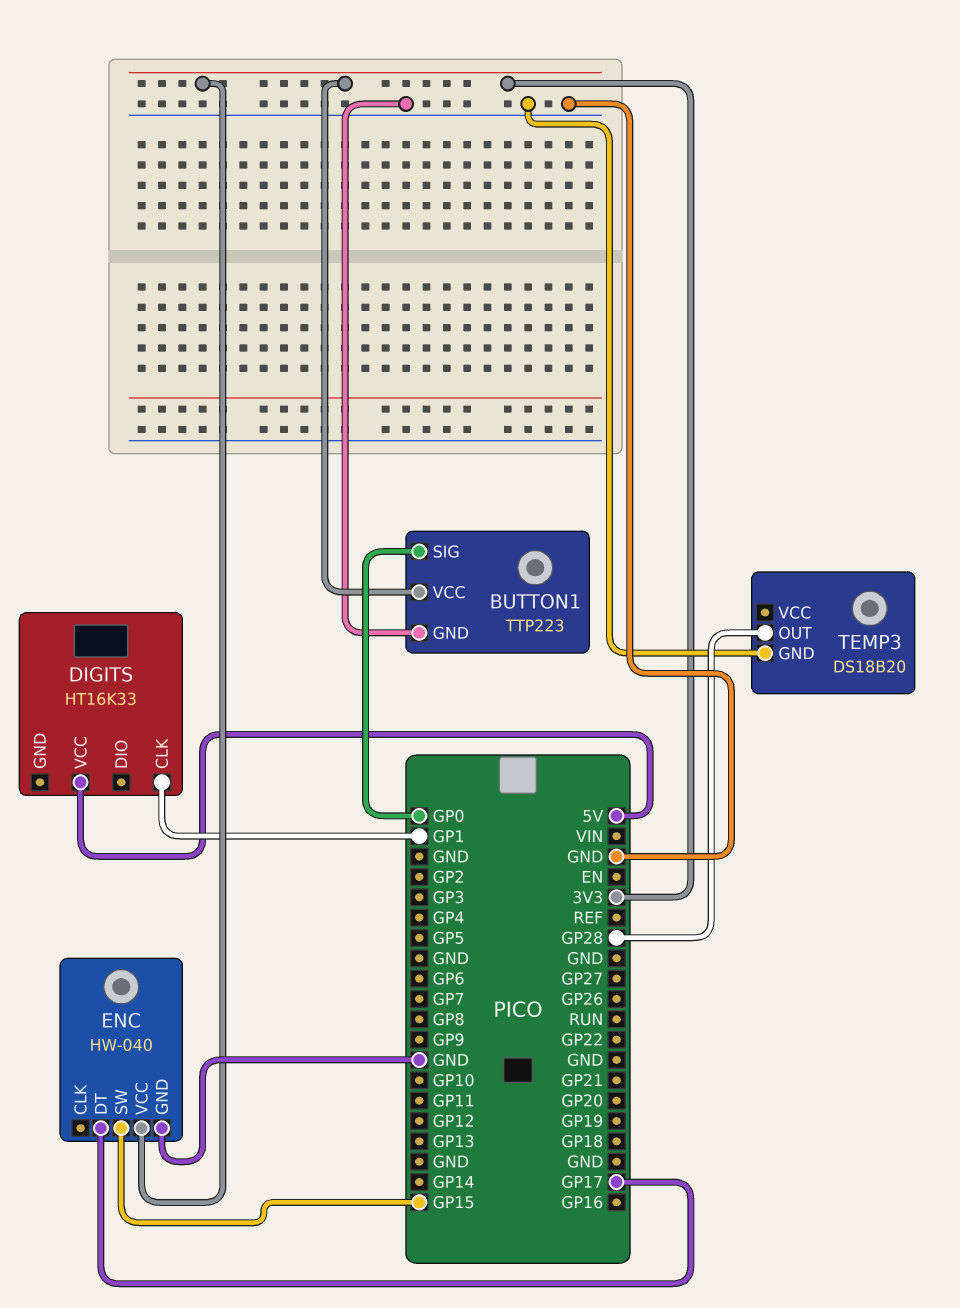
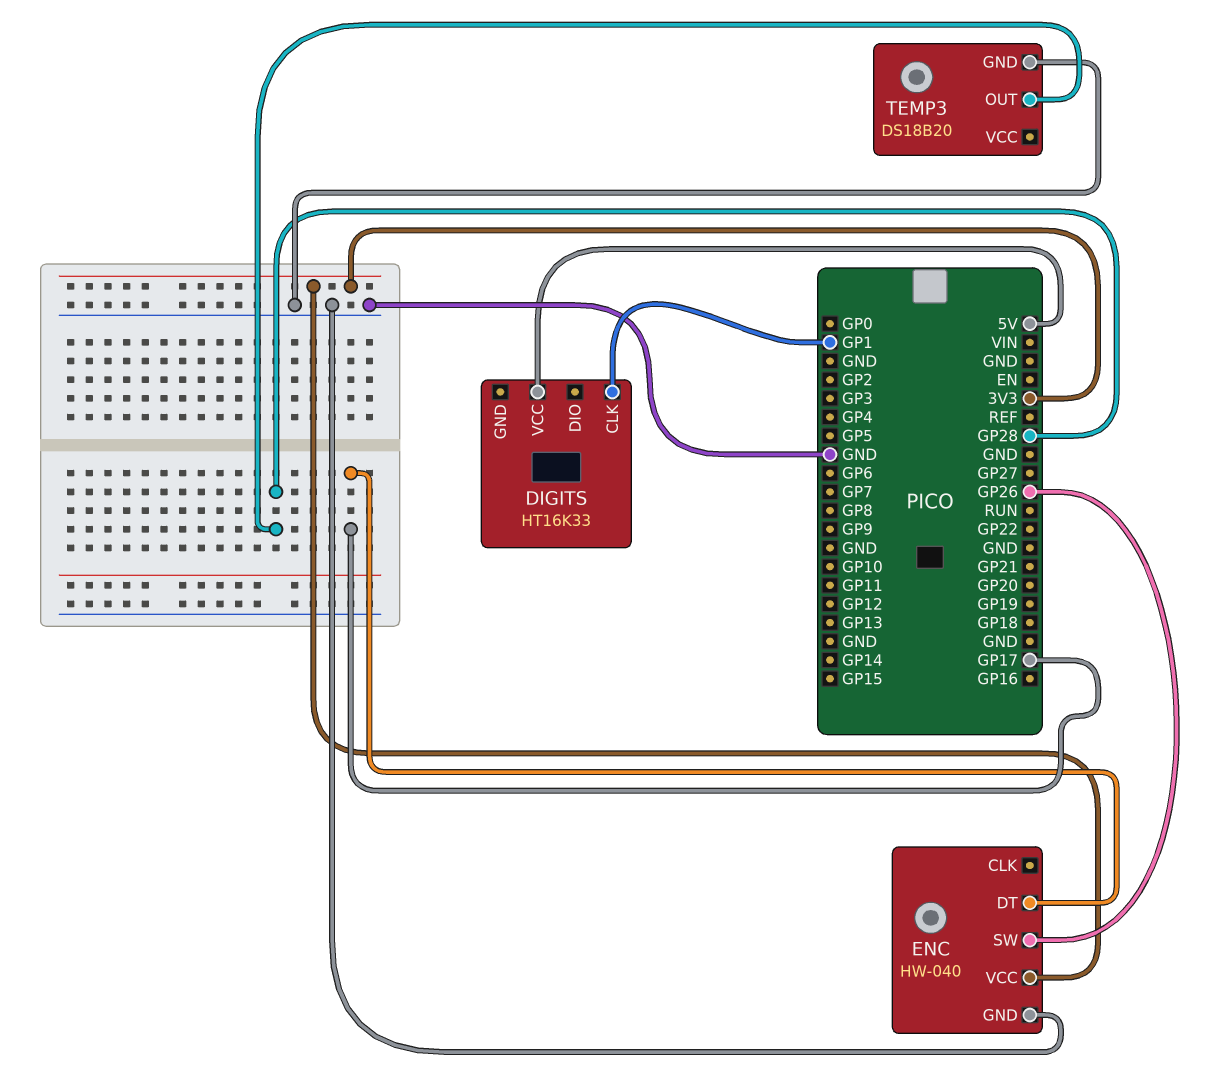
BUTTON1: TTP223 -> none
BUTTON1 pin GND: GND -> none
BUTTON1 pin SIG: GP0 -> none
BUTTON1 pin VCC: 3V3 -> none
ENC pin SW: GP15 -> GP26

